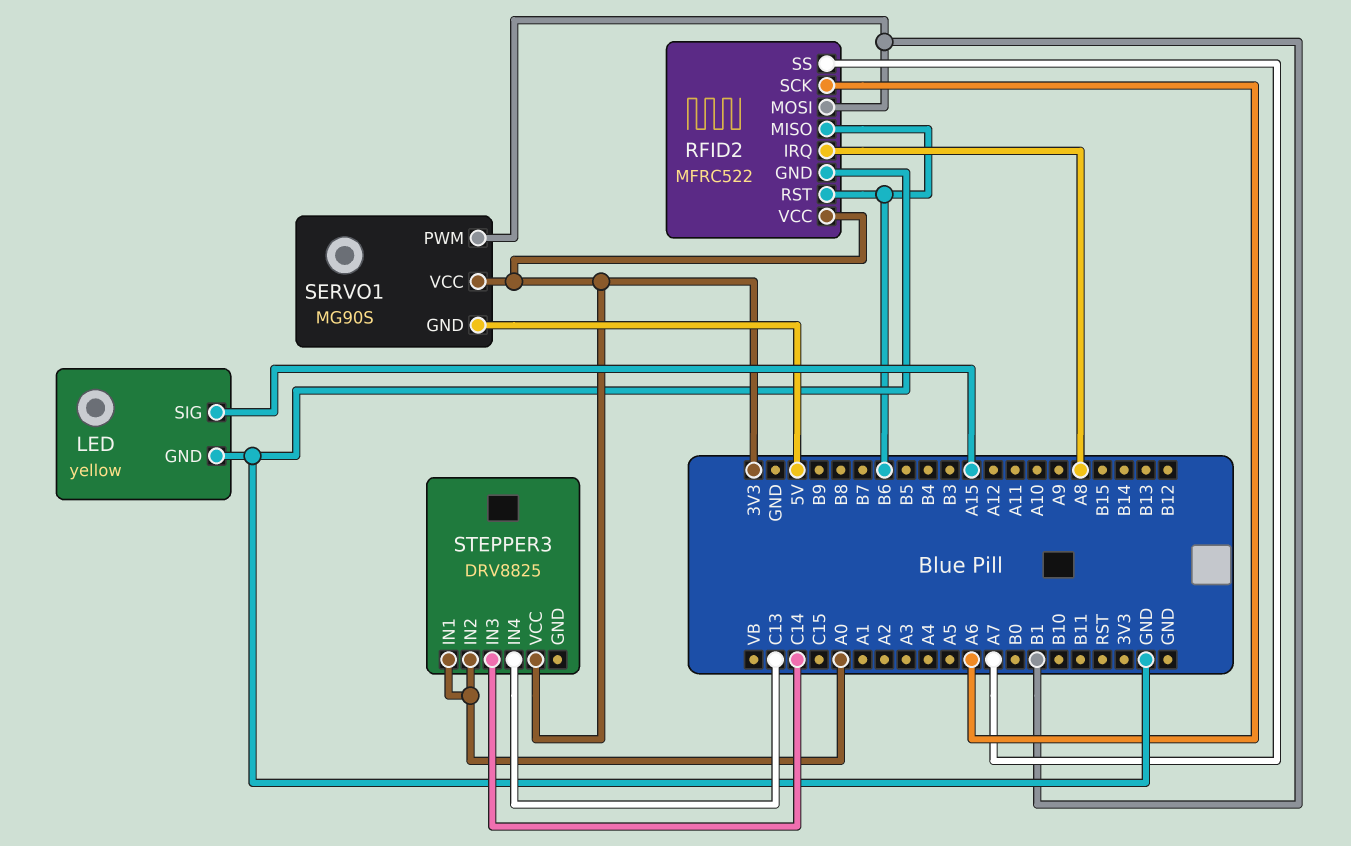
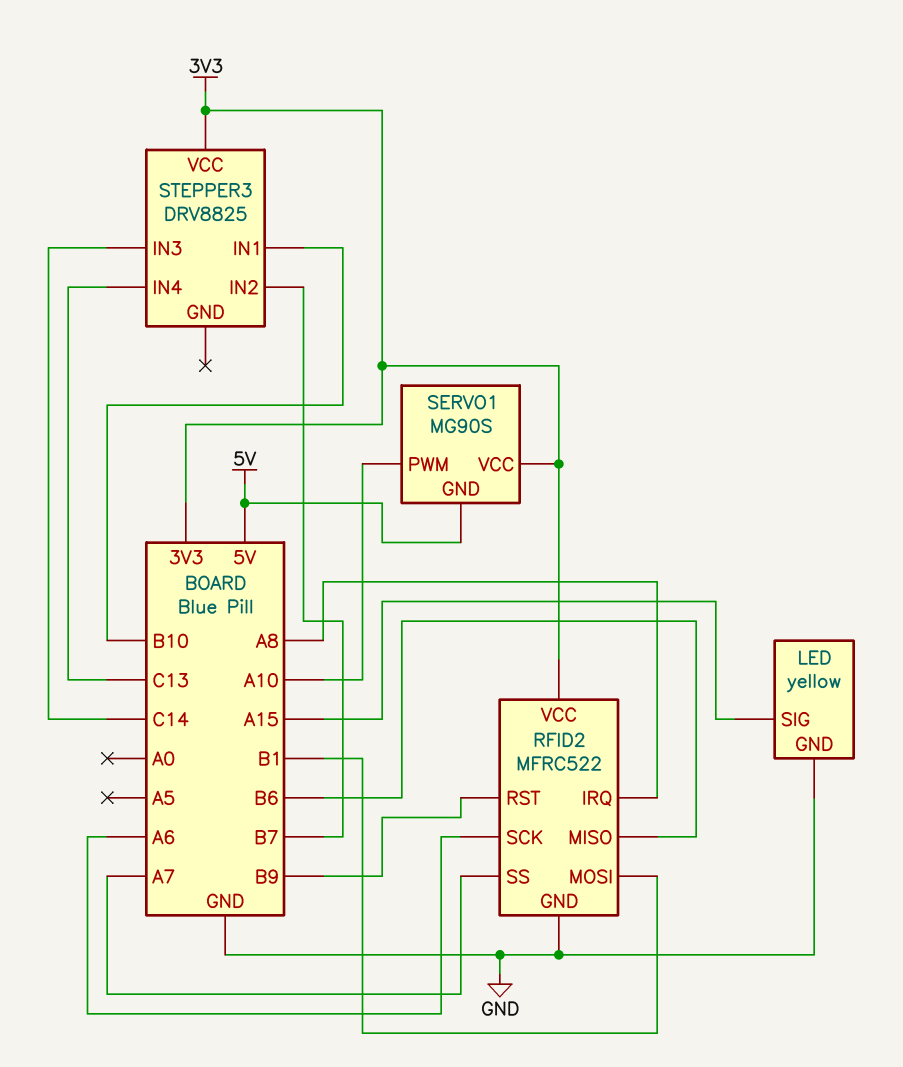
RFID2 pin RST: B6 -> B9
SERVO1 pin PWM: B1 -> A10
STEPPER3 pin IN1: A0 -> B10
STEPPER3 pin IN2: A0 -> B7

